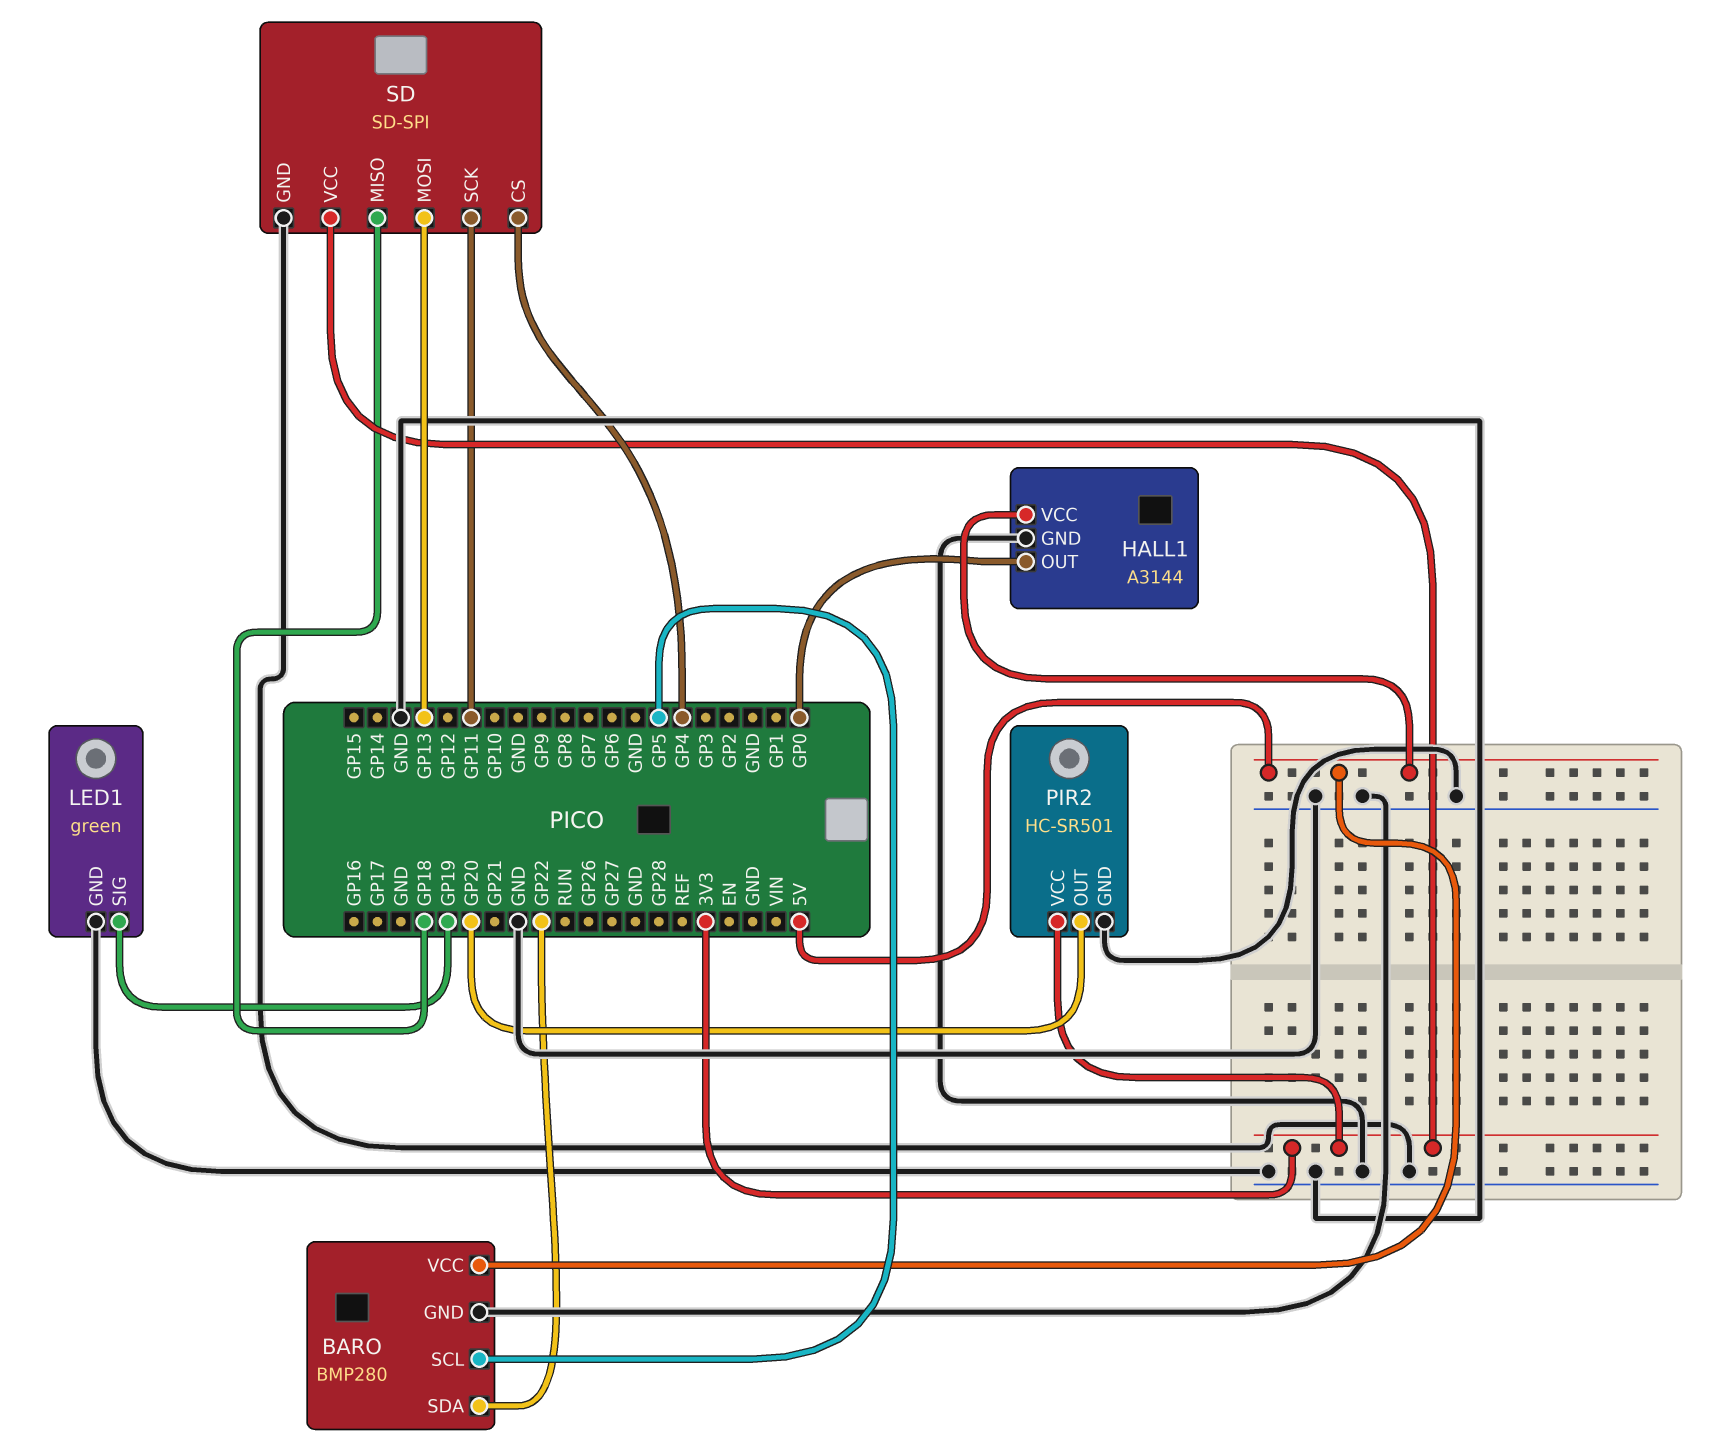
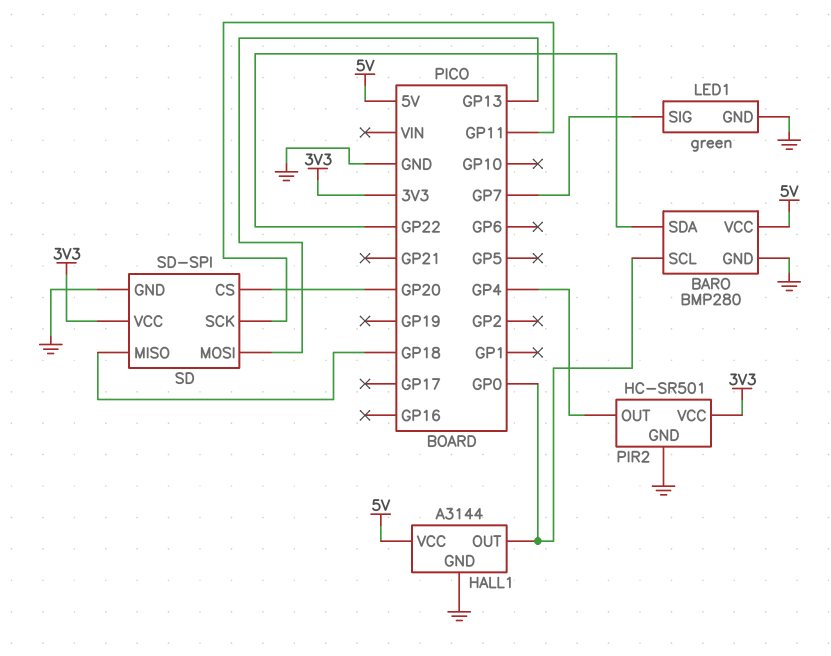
BARO pin SCL: GP5 -> GP0
LED1 pin SIG: GP19 -> GP7
PIR2 pin OUT: GP20 -> GP4
SD pin CS: GP4 -> GP20

